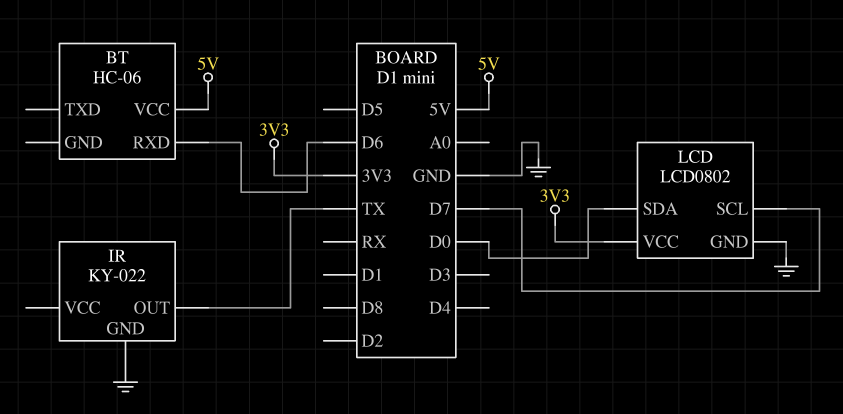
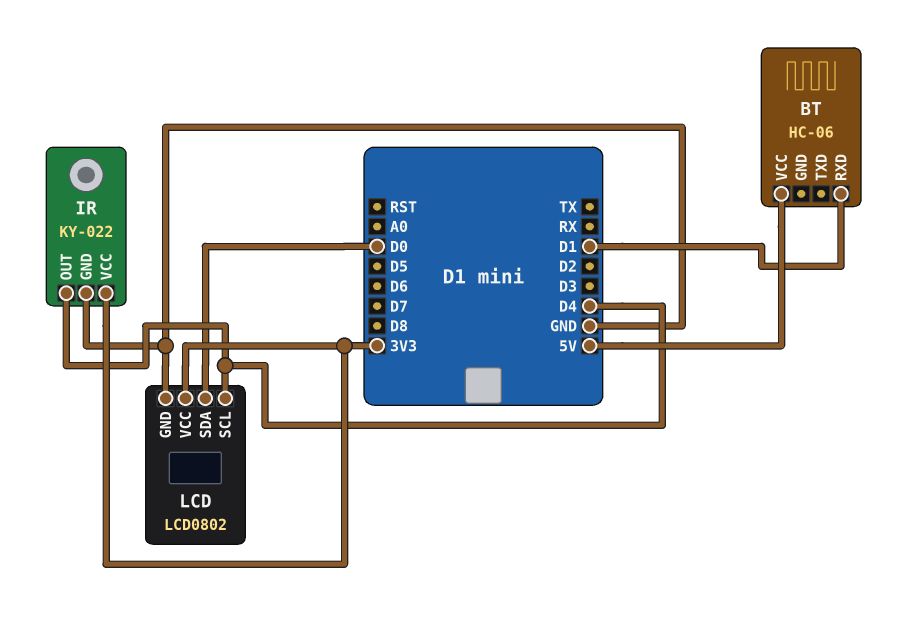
BT pin RXD: D6 -> D1
IR pin OUT: TX -> D4
IR pin VCC: none -> 3V3
LCD pin SCL: D7 -> D4

